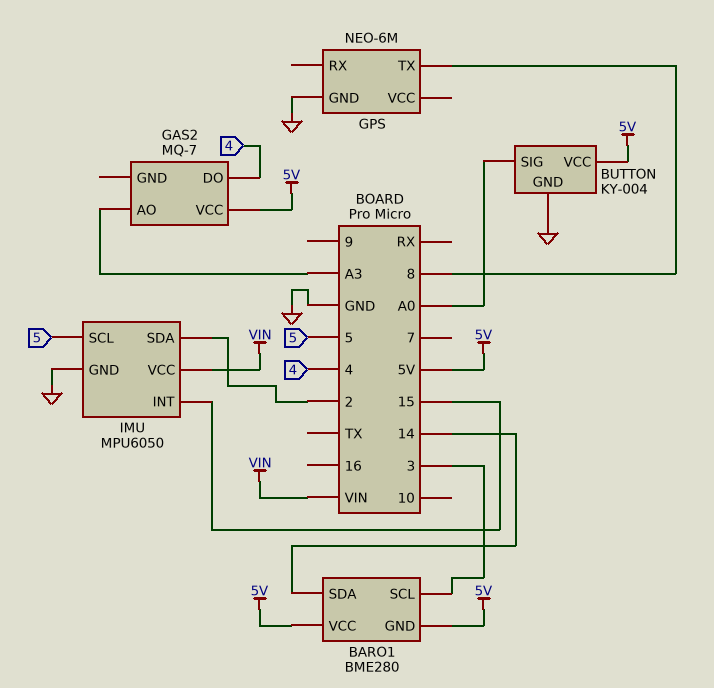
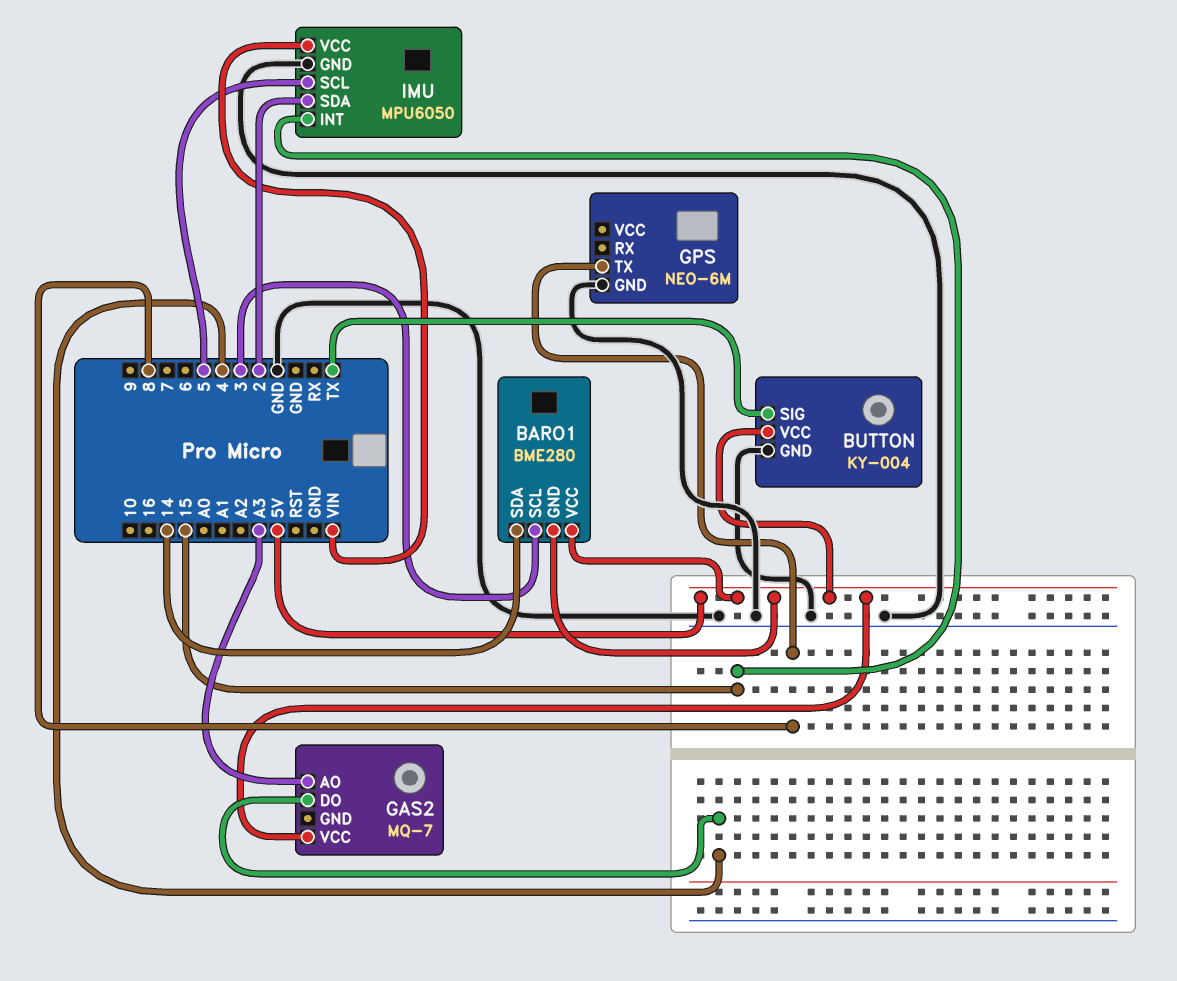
BUTTON pin SIG: A0 -> TX

